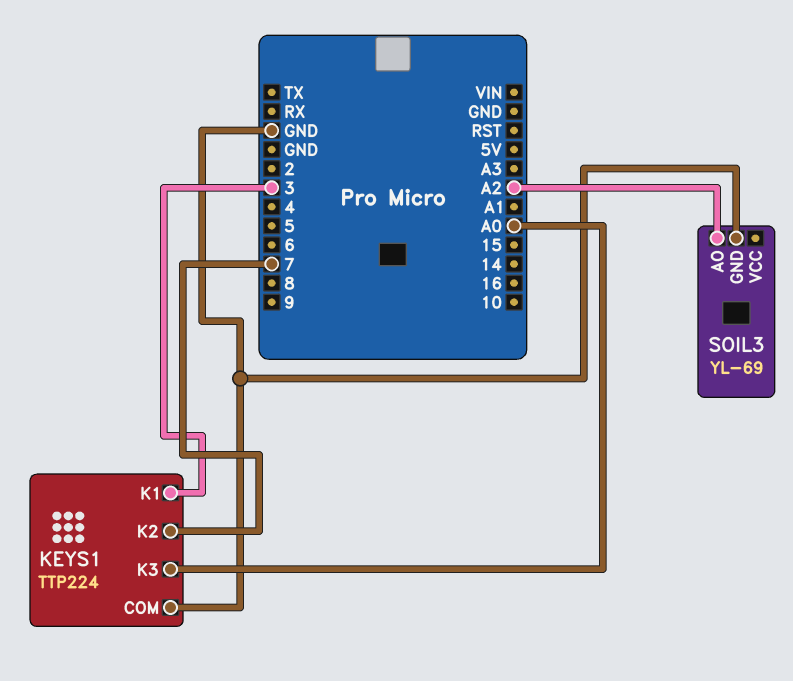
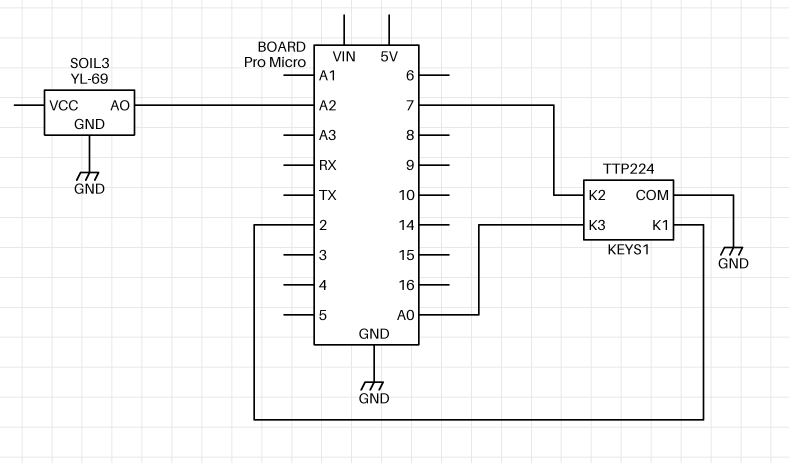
KEYS1 pin K1: 3 -> 2

